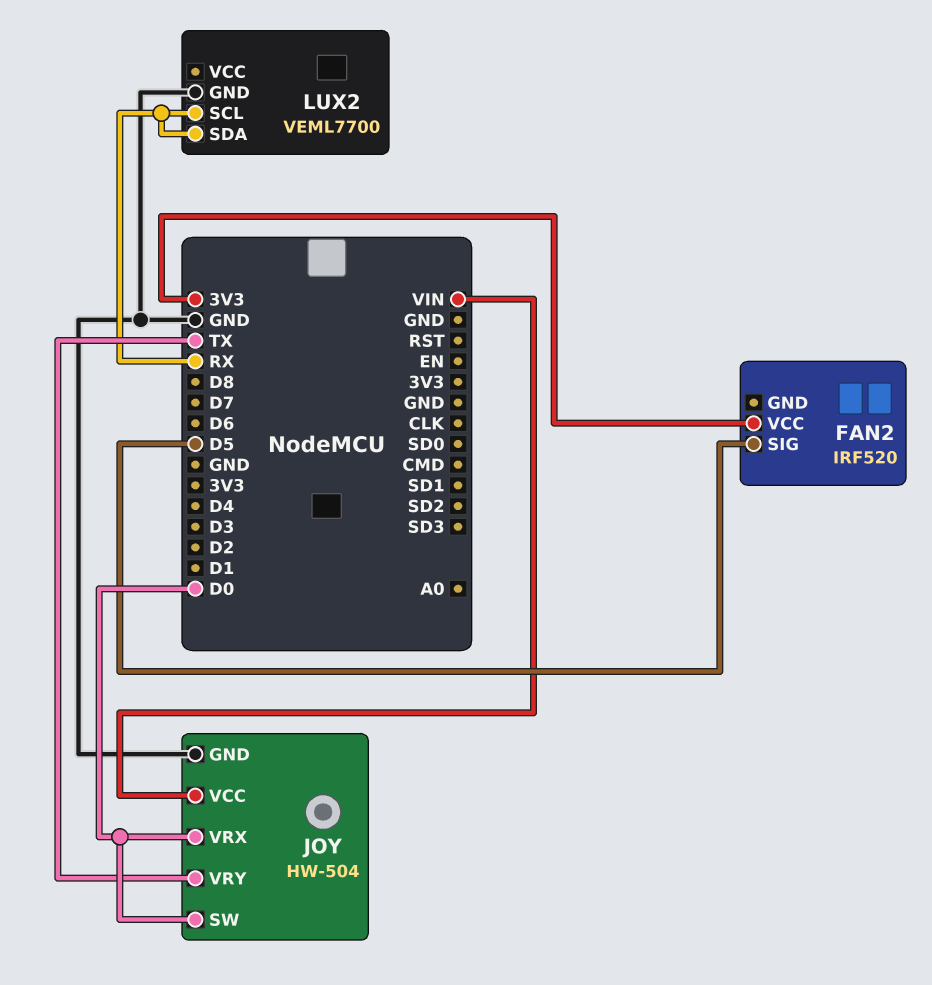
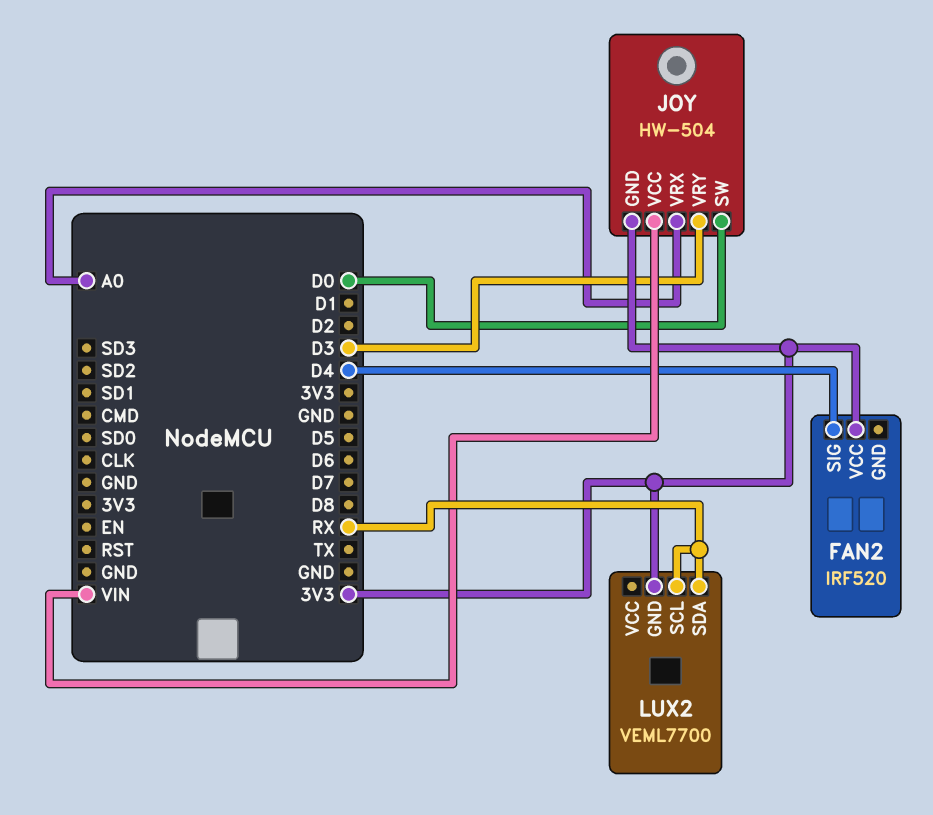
FAN2 pin SIG: D5 -> D4
JOY pin GND: GND -> 3V3
JOY pin VRX: D0 -> A0
JOY pin VRY: TX -> D3
LUX2 pin GND: GND -> 3V3

